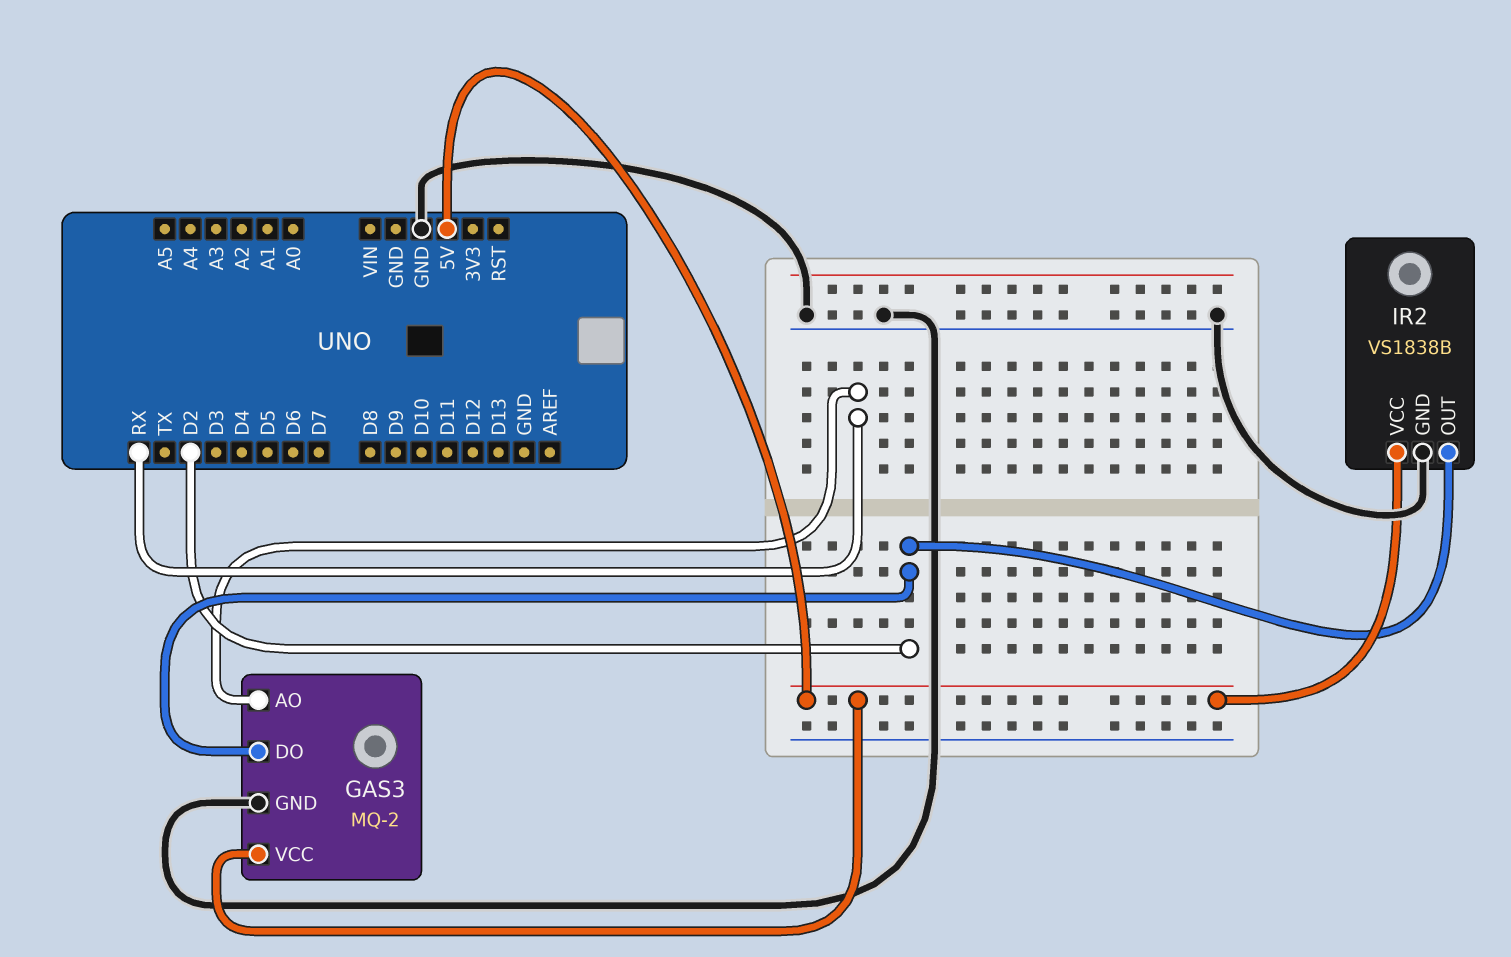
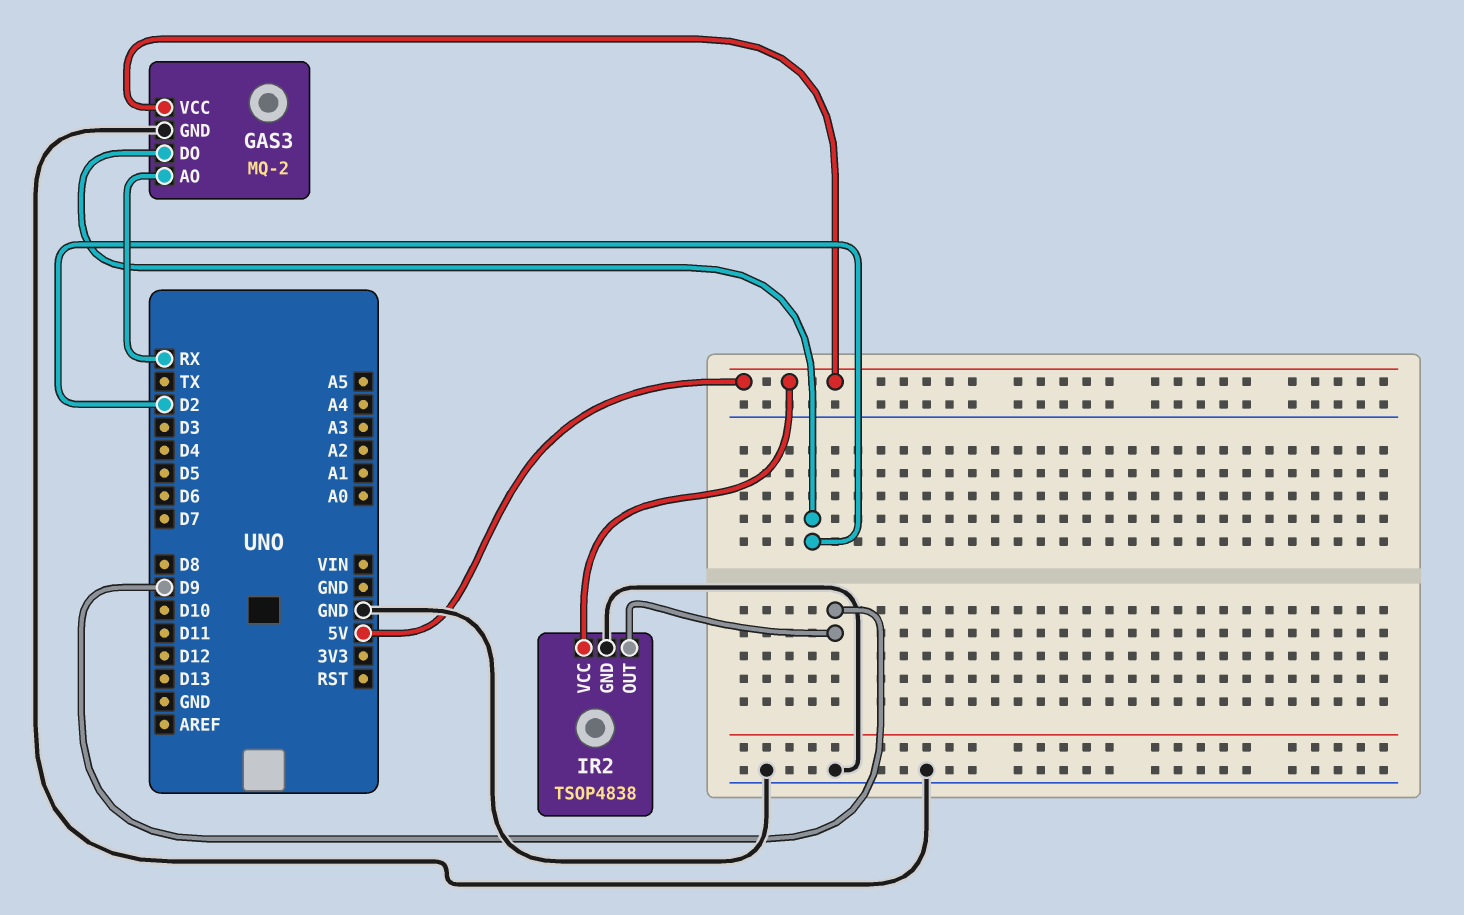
IR2: VS1838B -> TSOP4838
IR2 pin OUT: D2 -> D9

